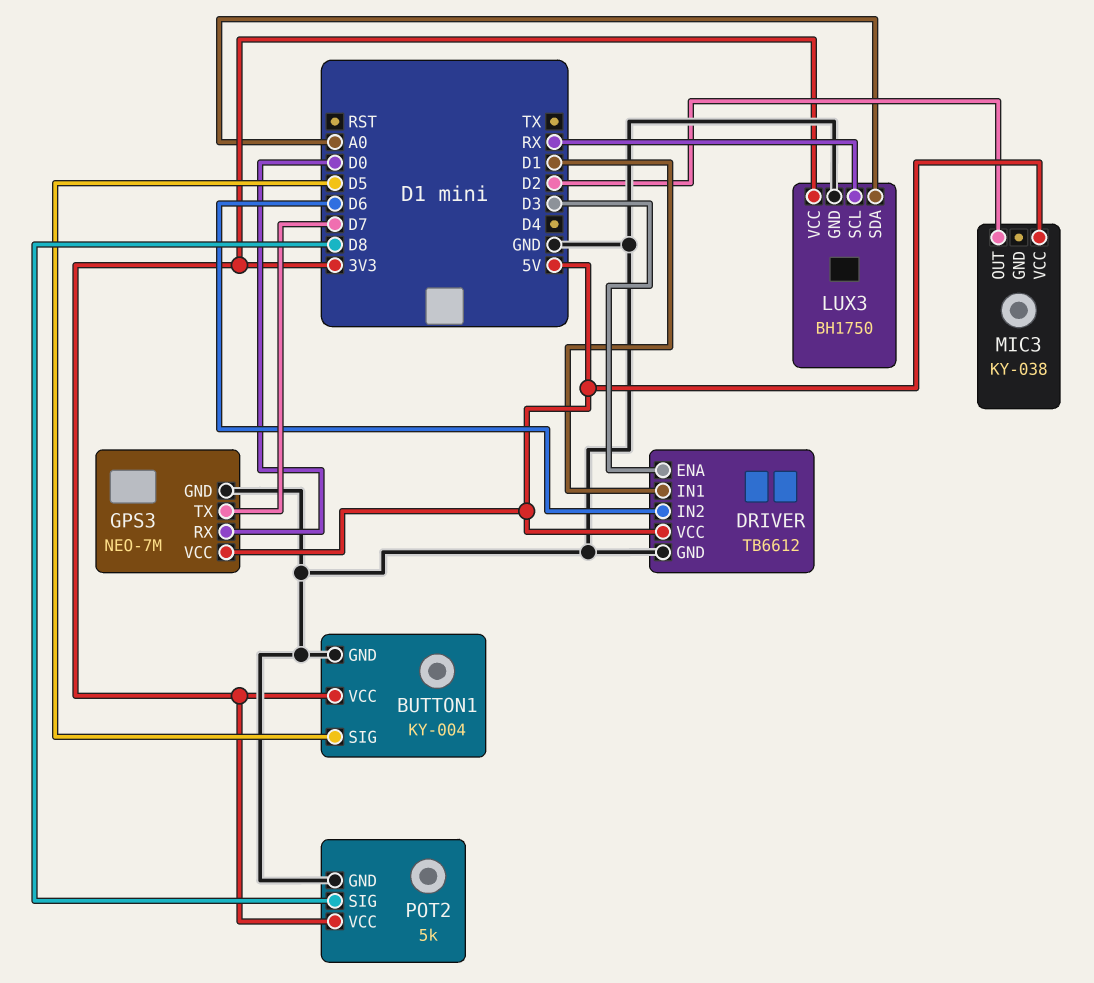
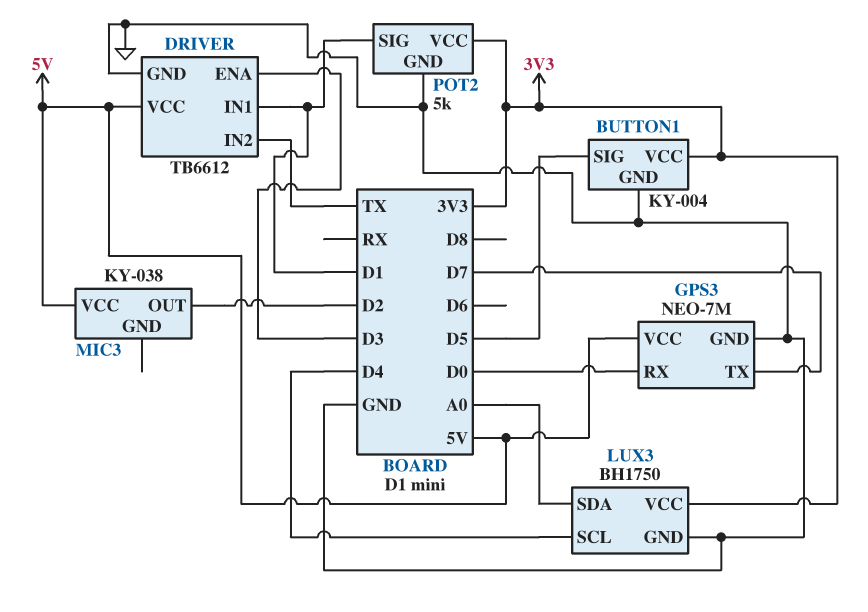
DRIVER pin IN2: D6 -> TX
LUX3 pin SCL: RX -> D4
POT2 pin SIG: D8 -> D1

